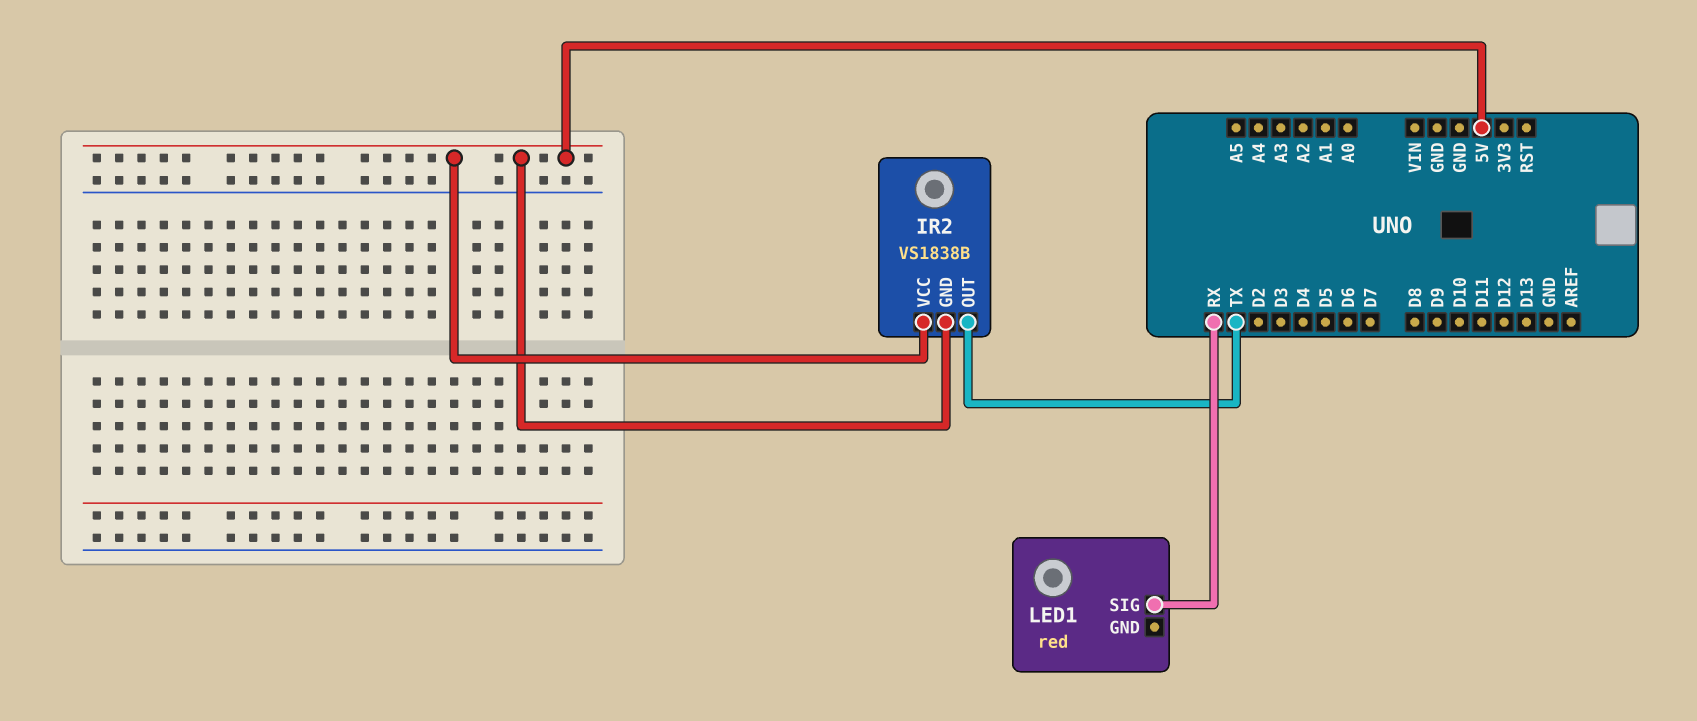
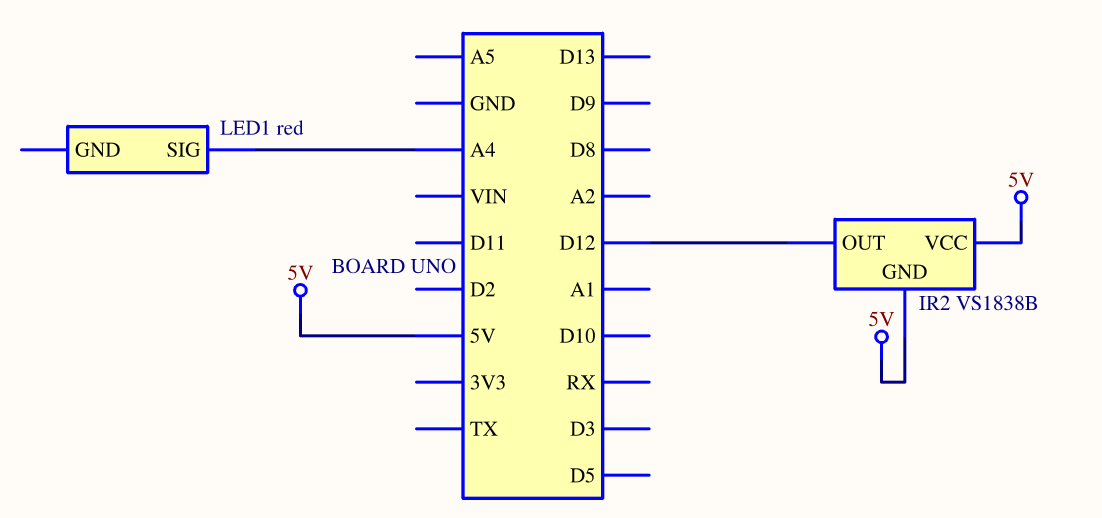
IR2 pin OUT: TX -> D12
LED1 pin SIG: RX -> A4

